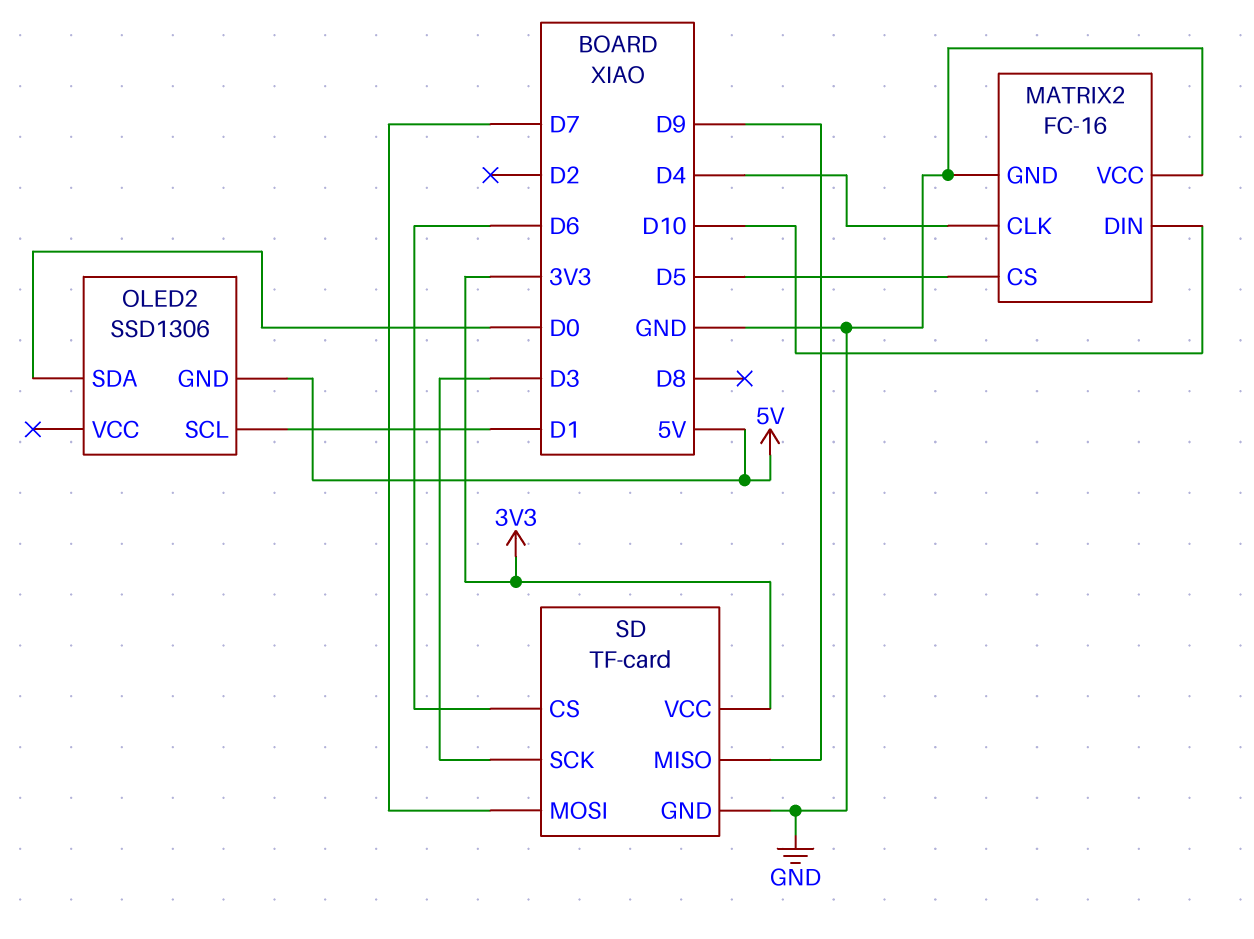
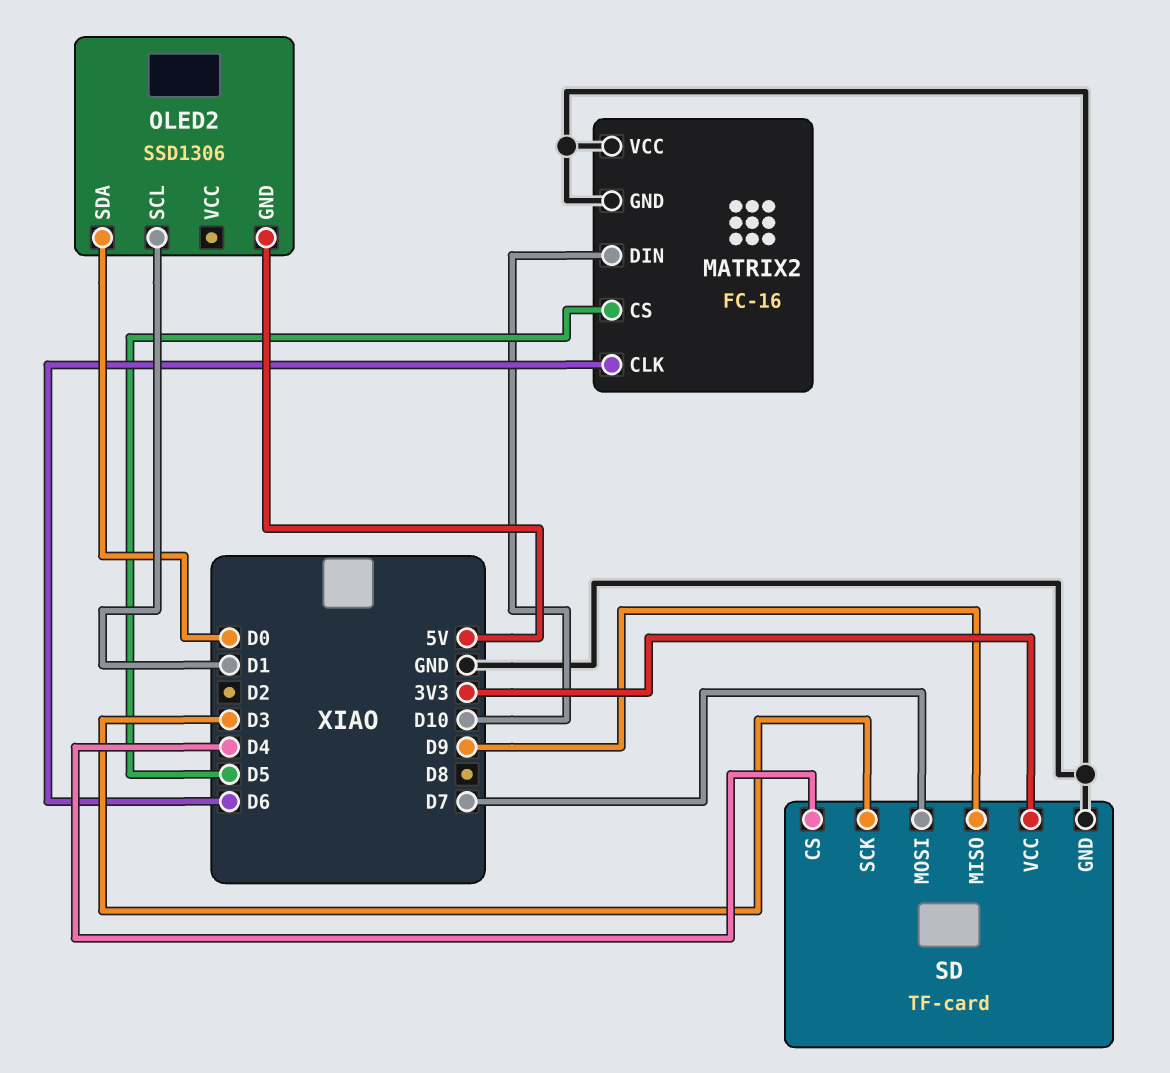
MATRIX2 pin CLK: D4 -> D6
SD pin CS: D6 -> D4

